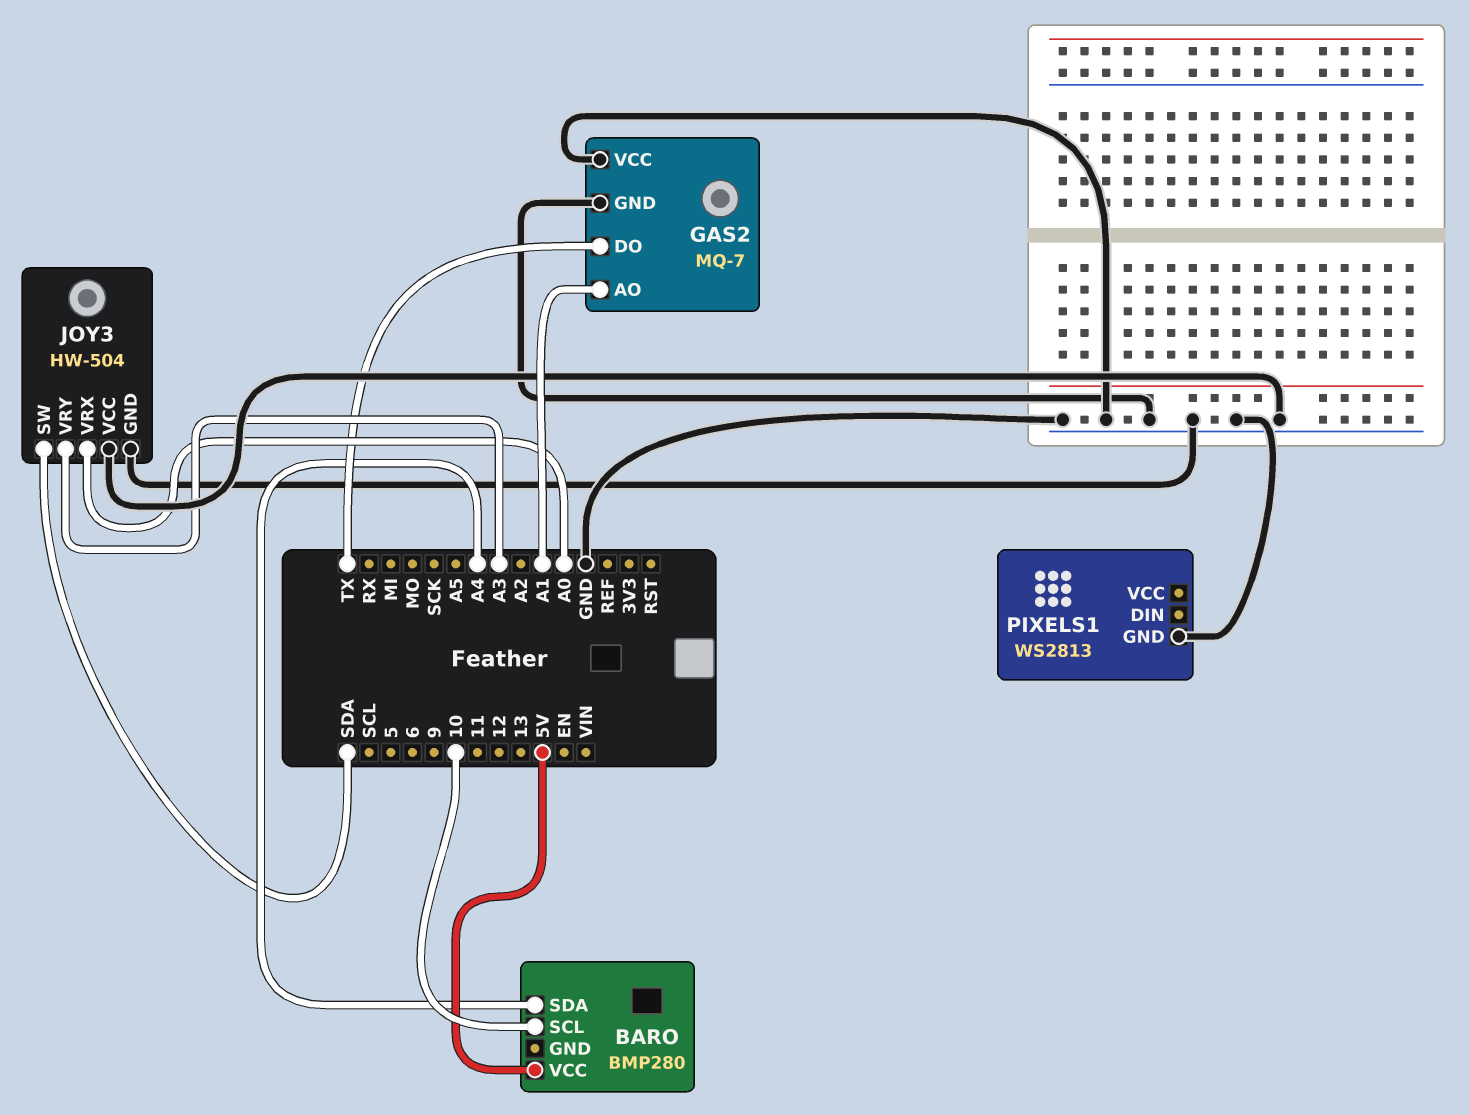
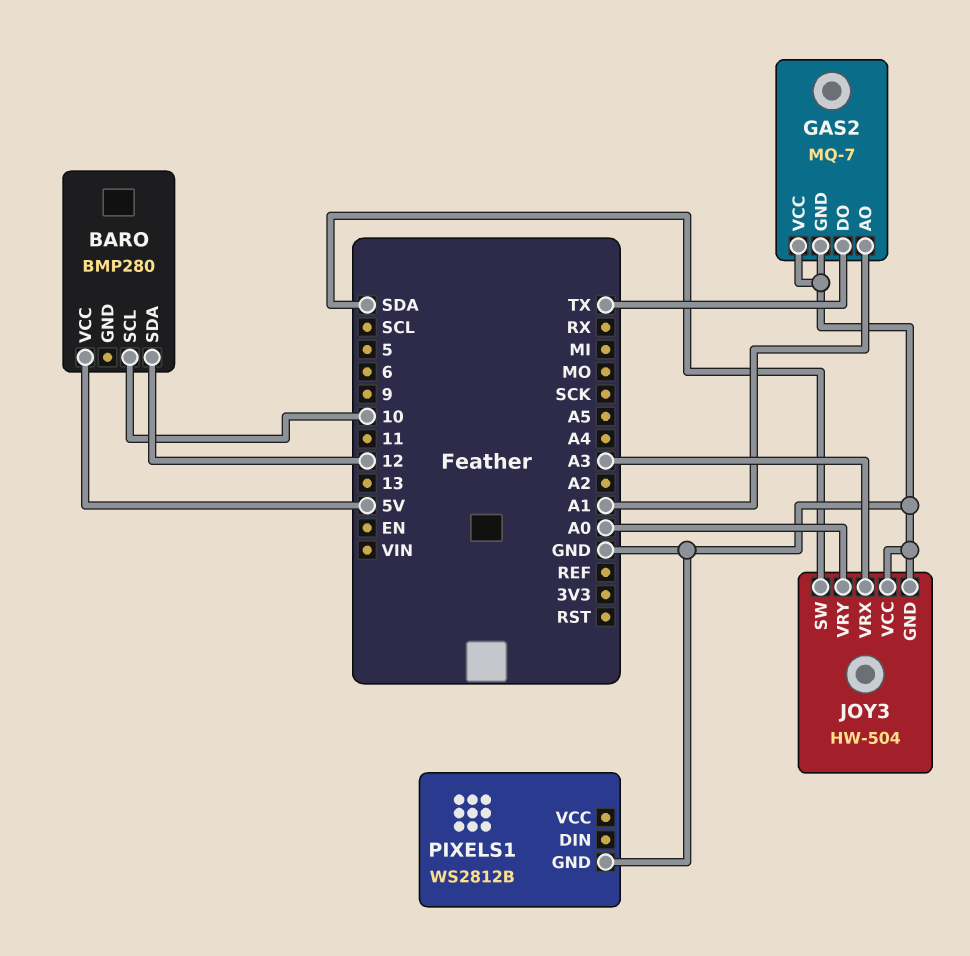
BARO pin SDA: A4 -> 12
JOY3 pin VRX: A0 -> A3
JOY3 pin VRY: A3 -> A0
PIXELS1: WS2813 -> WS2812B

